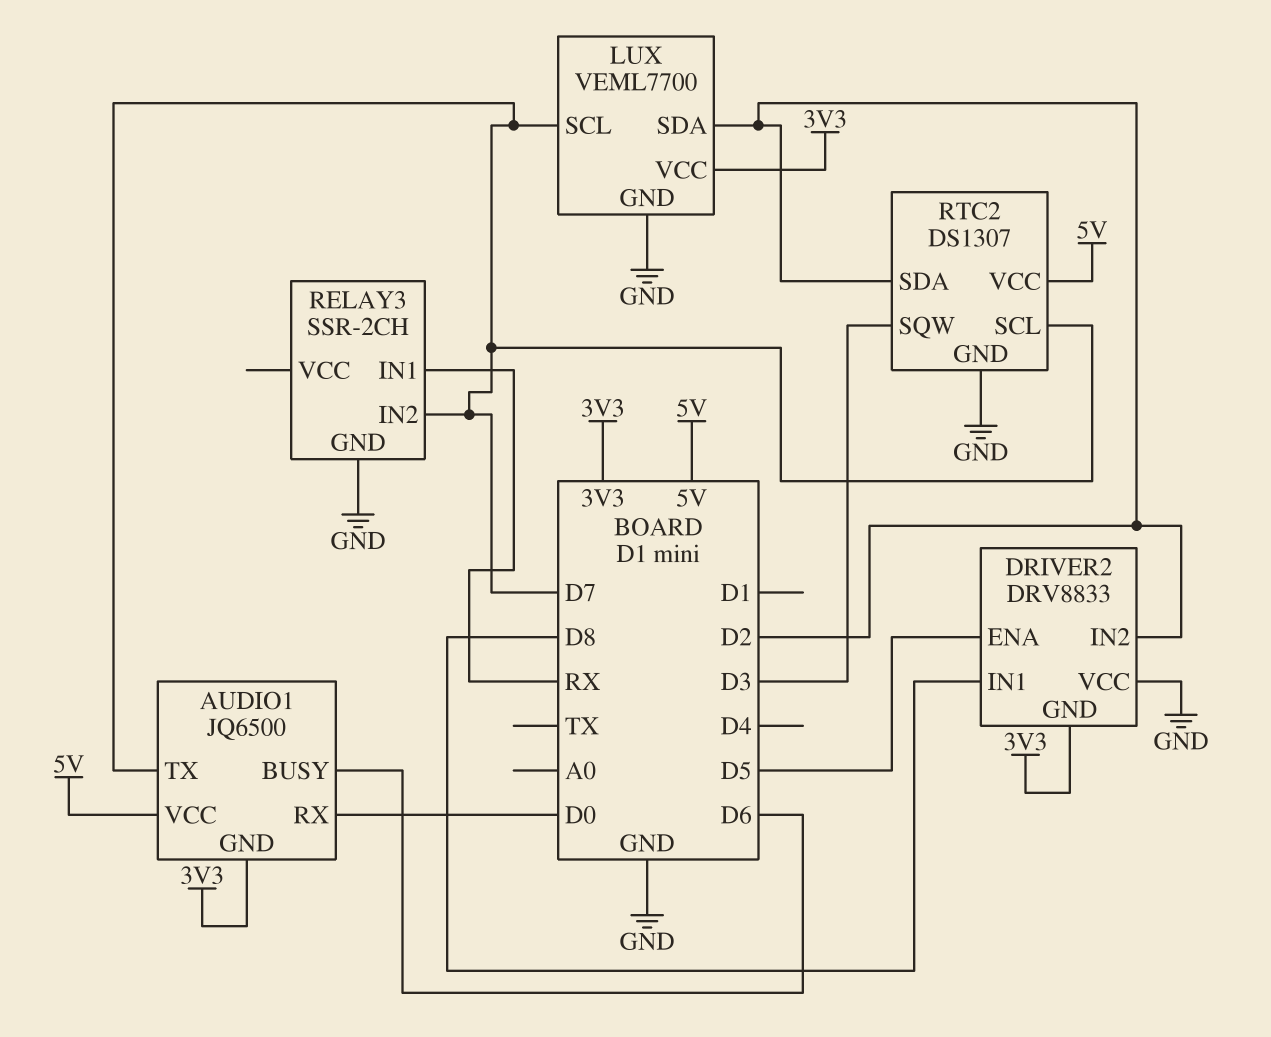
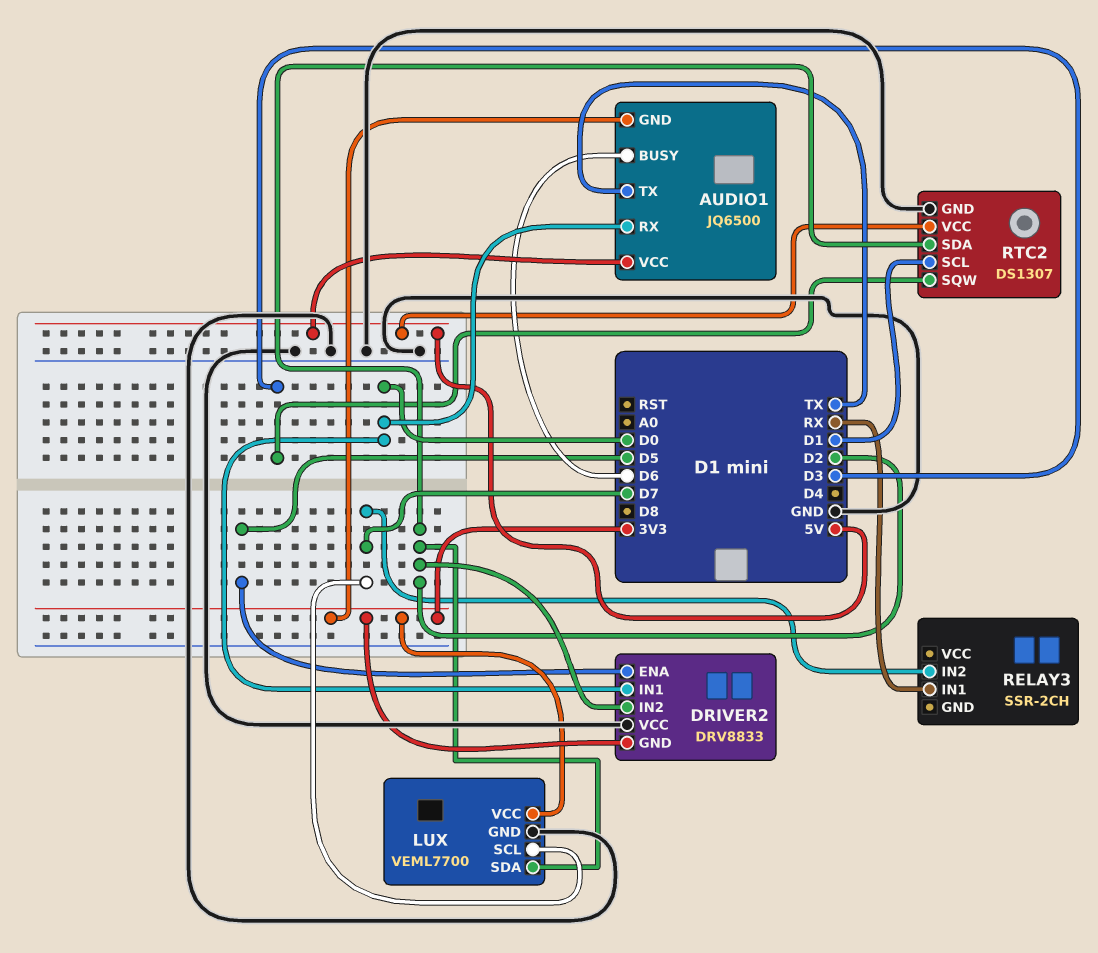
AUDIO1 pin TX: D7 -> TX
DRIVER2 pin IN1: D8 -> D0
RELAY3 pin GND: GND -> none
RTC2 pin SCL: D7 -> D1

